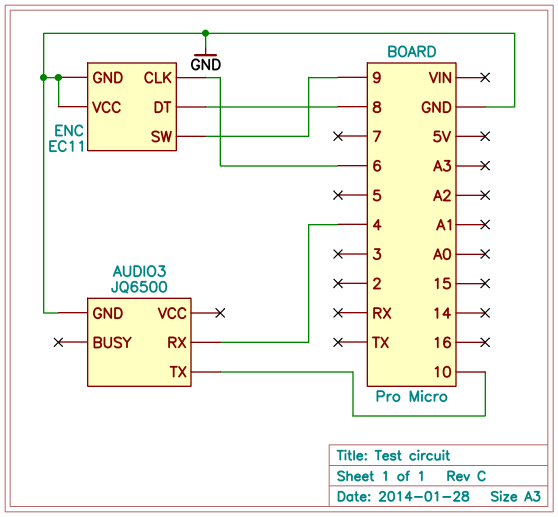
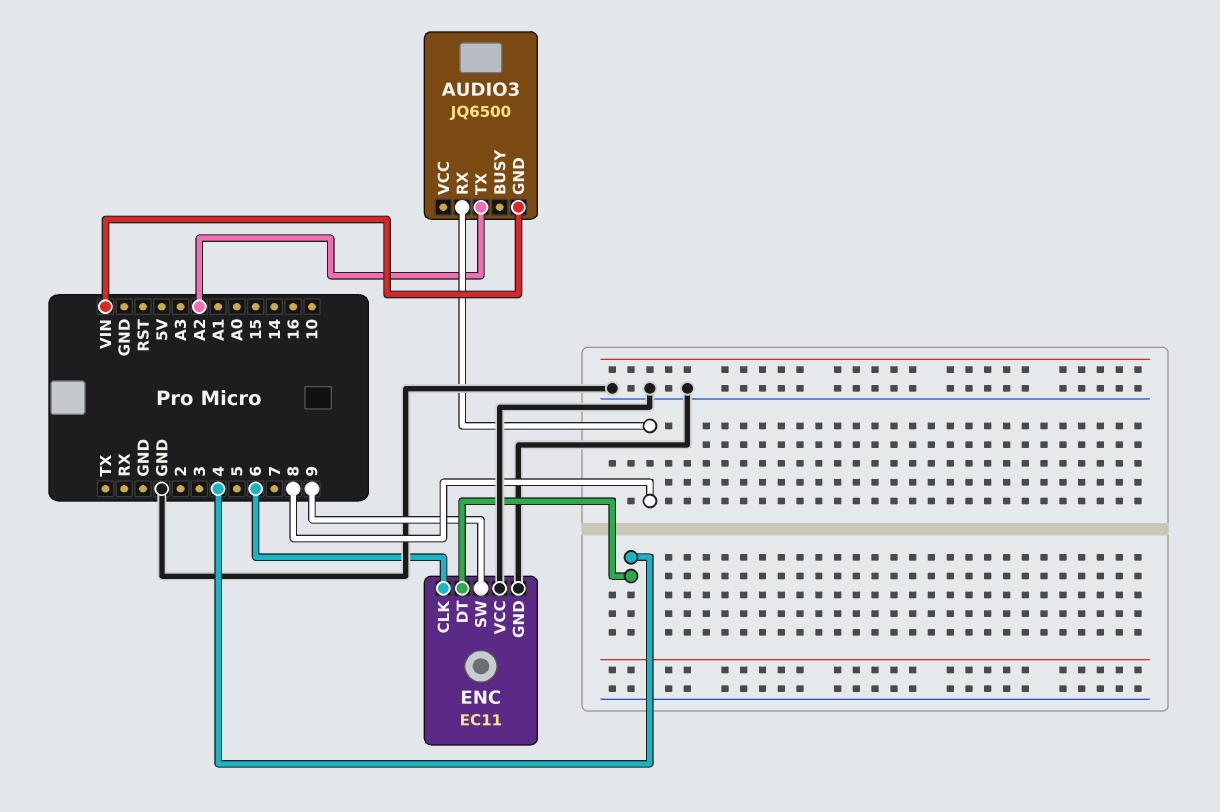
AUDIO3 pin GND: GND -> VIN
AUDIO3 pin RX: 4 -> 8
AUDIO3 pin TX: 10 -> A2
ENC pin DT: 8 -> 4

